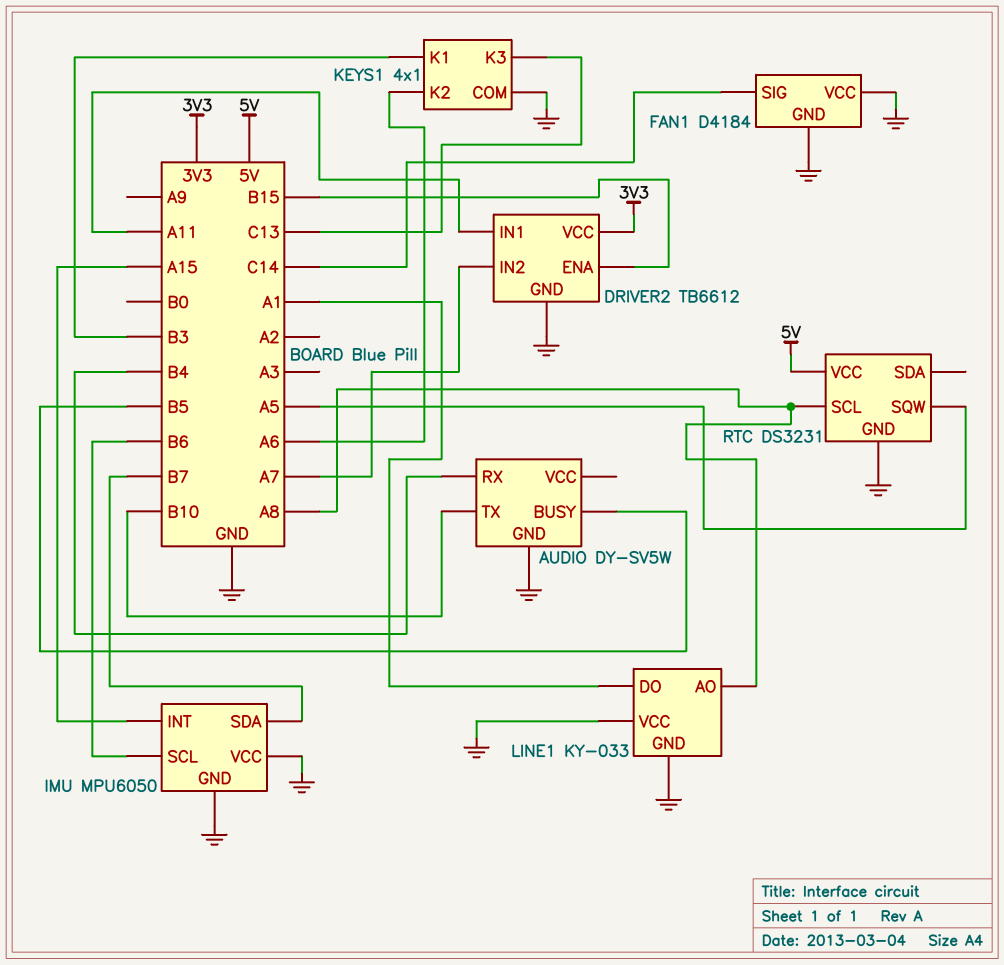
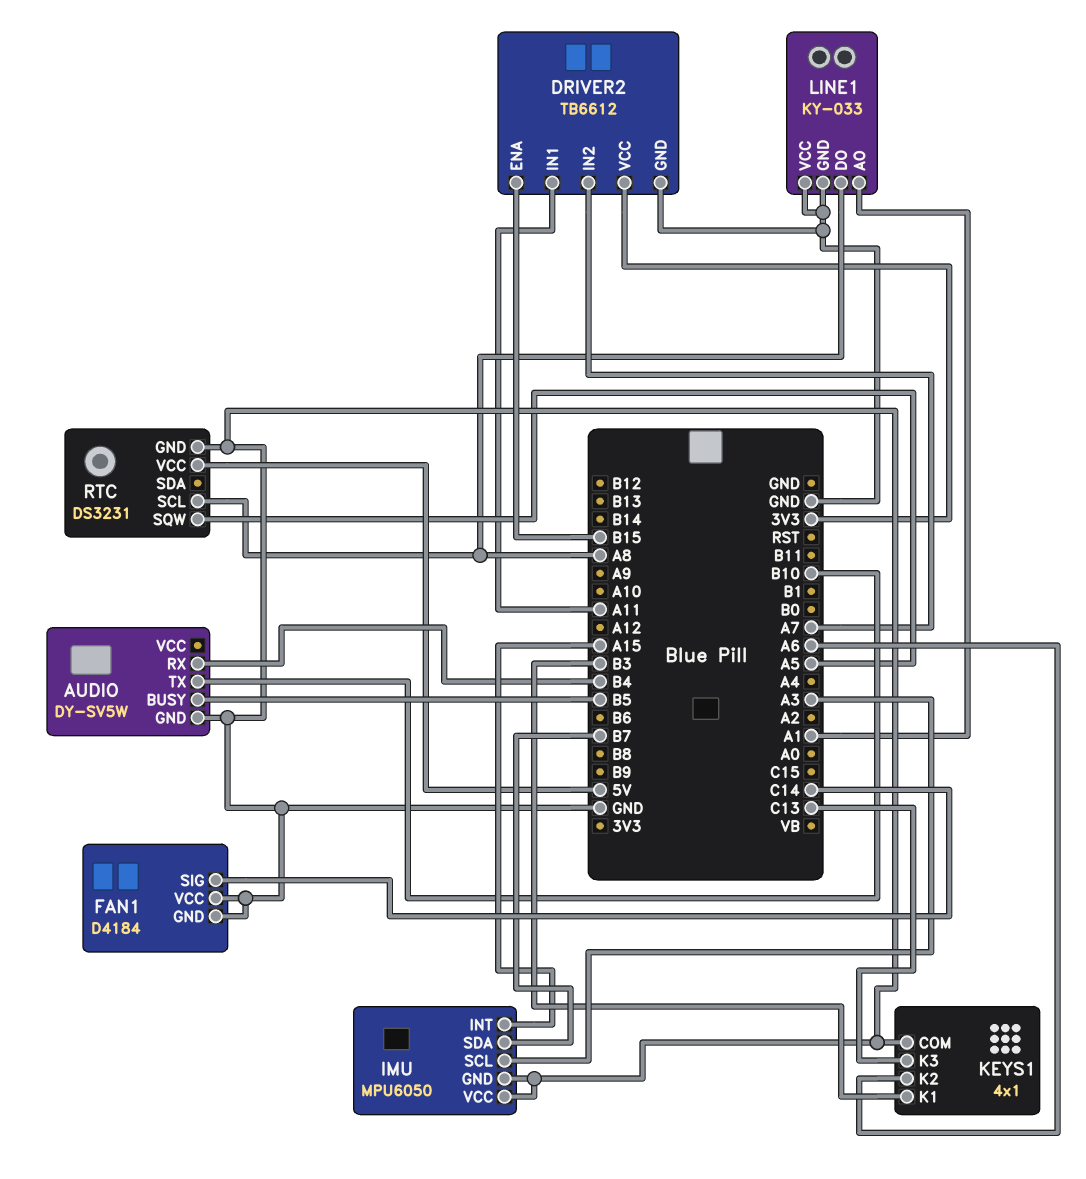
IMU pin SCL: B6 -> A3
LINE1 pin AO: A8 -> A1
LINE1 pin DO: A1 -> A8

